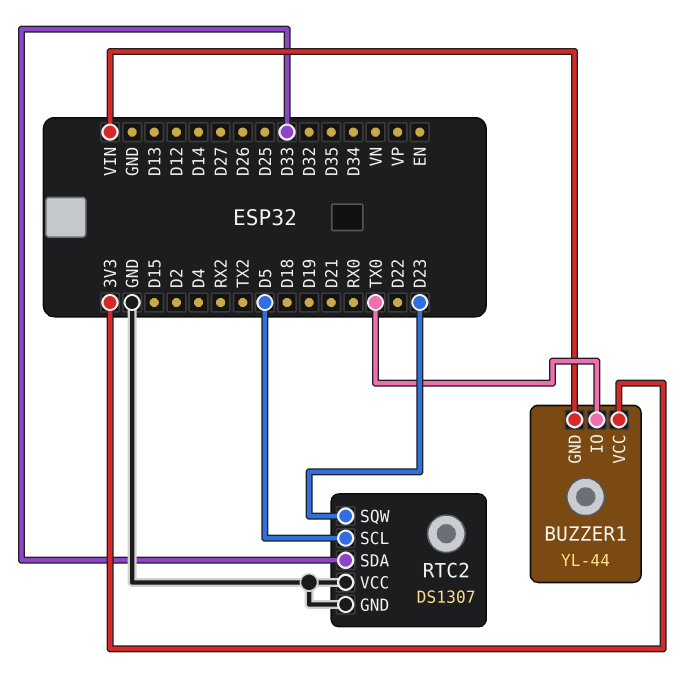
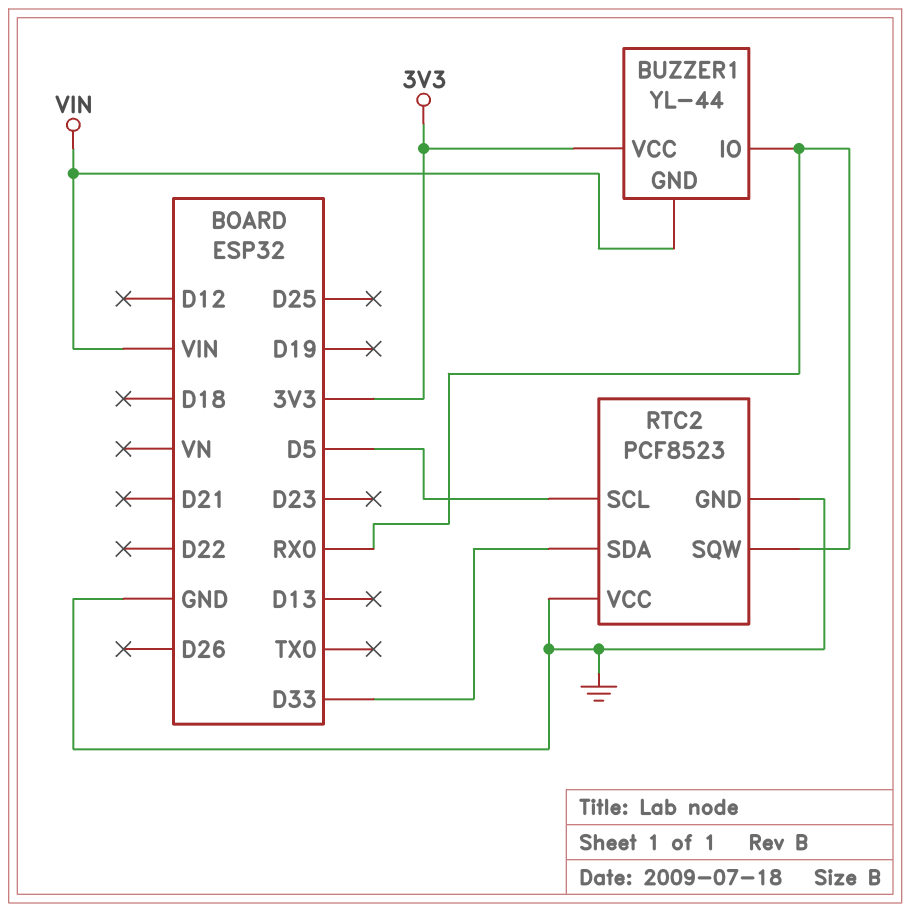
BUZZER1 pin IO: TX0 -> RX0
RTC2: DS1307 -> PCF8523
RTC2 pin SQW: D23 -> RX0

